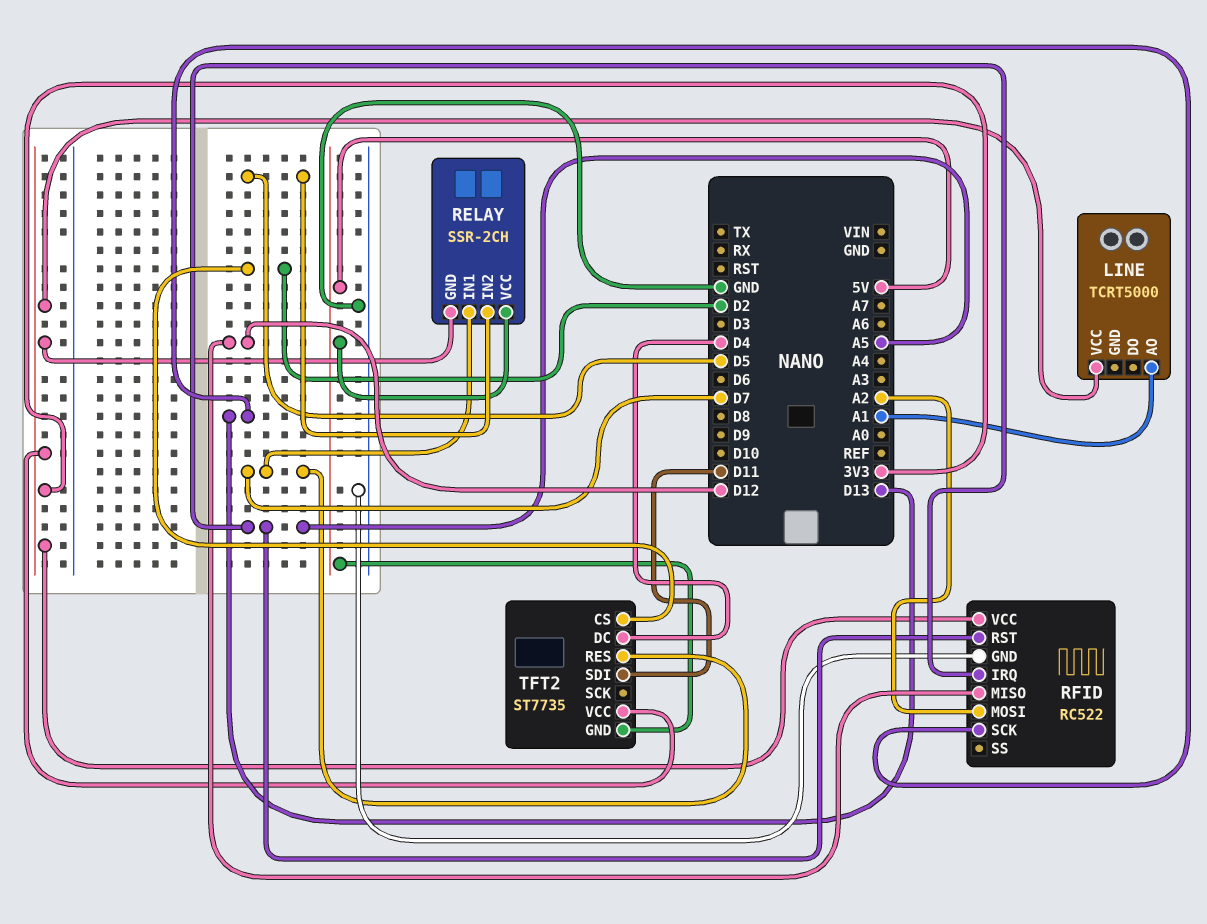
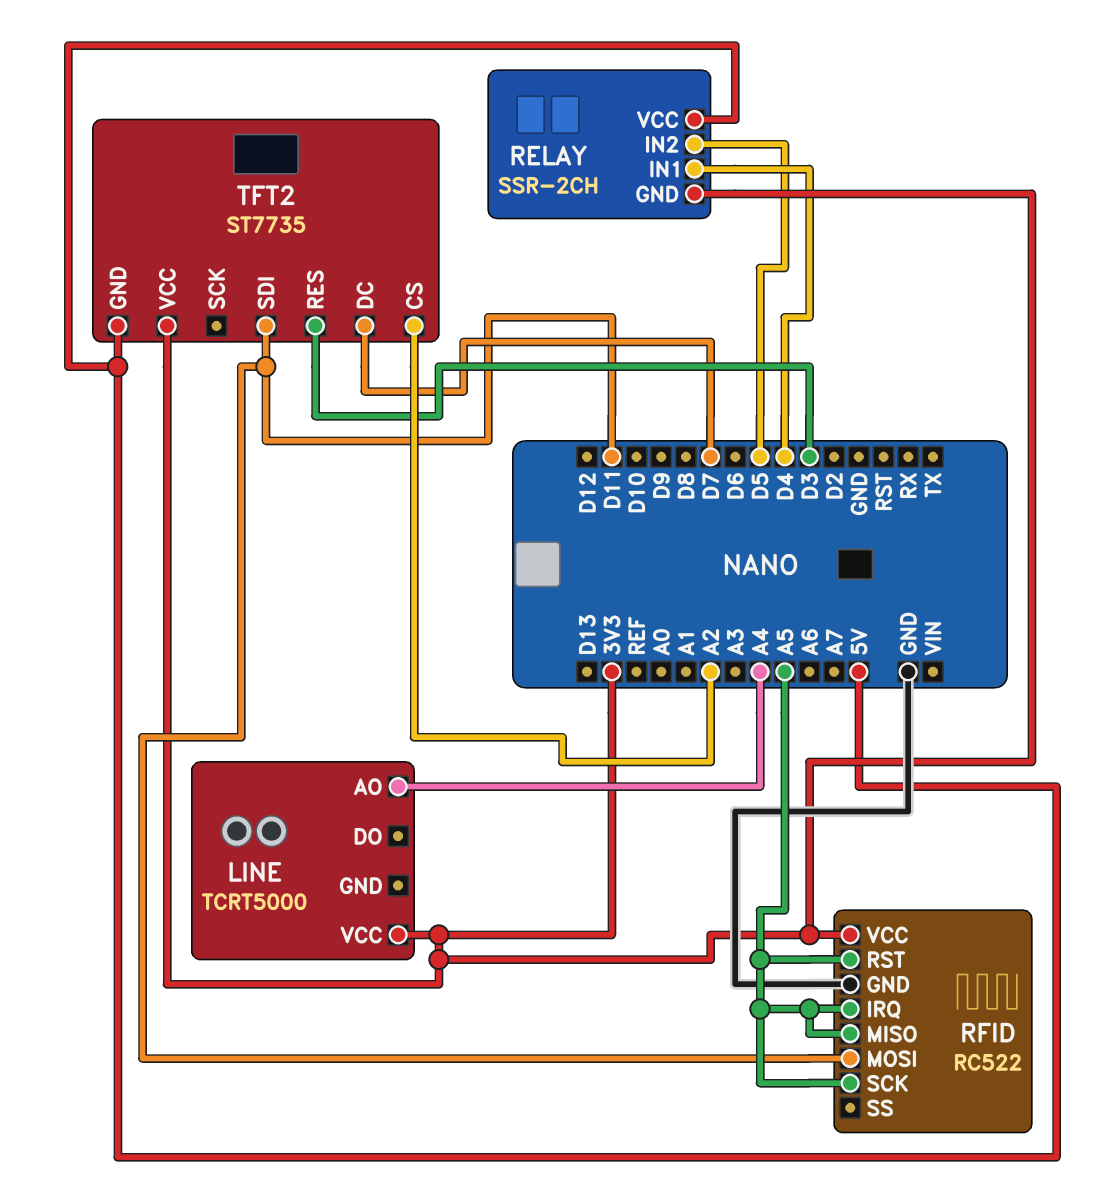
LINE pin AO: A1 -> A4
RELAY pin IN1: D7 -> D4
RFID pin MISO: D12 -> A5
RFID pin MOSI: A2 -> D11
RFID pin SCK: D13 -> A5
TFT2 pin CS: D2 -> A2
TFT2 pin DC: D4 -> D7
TFT2 pin RES: D7 -> D3

